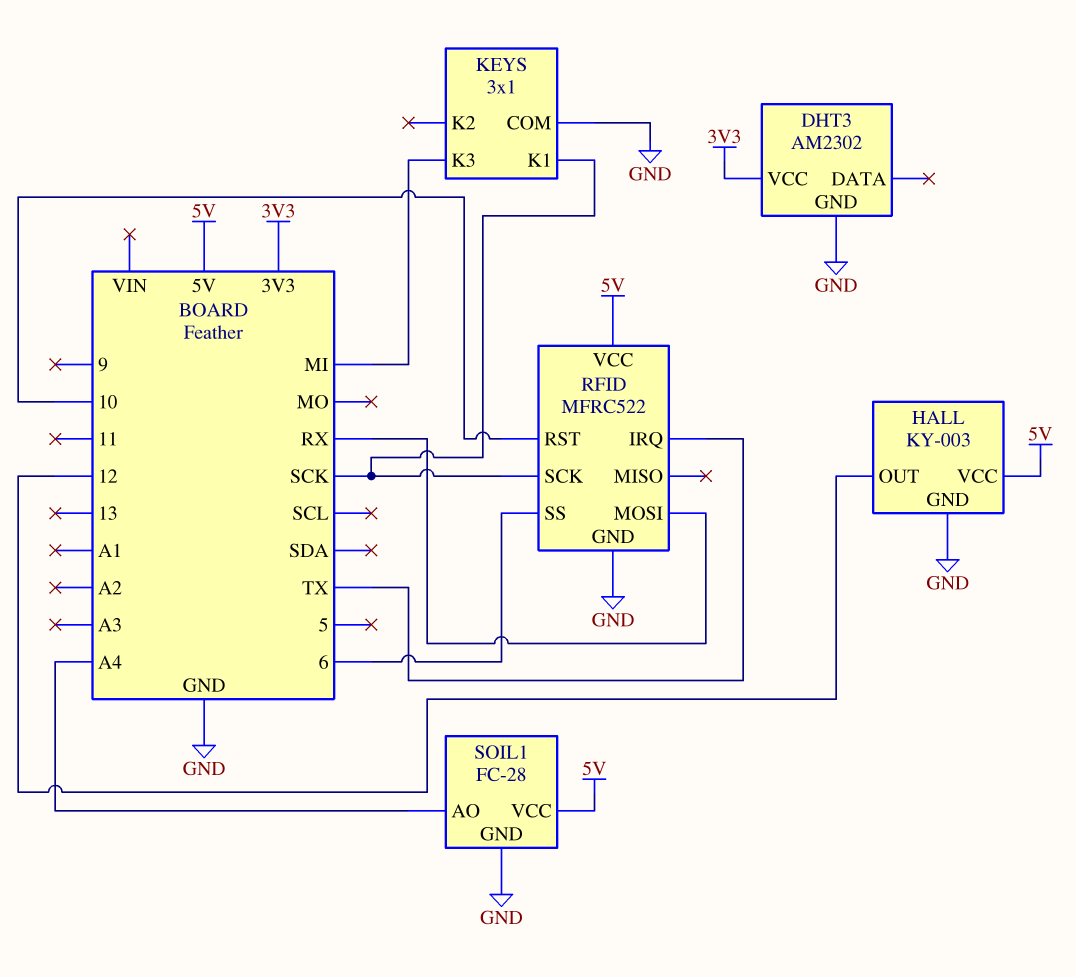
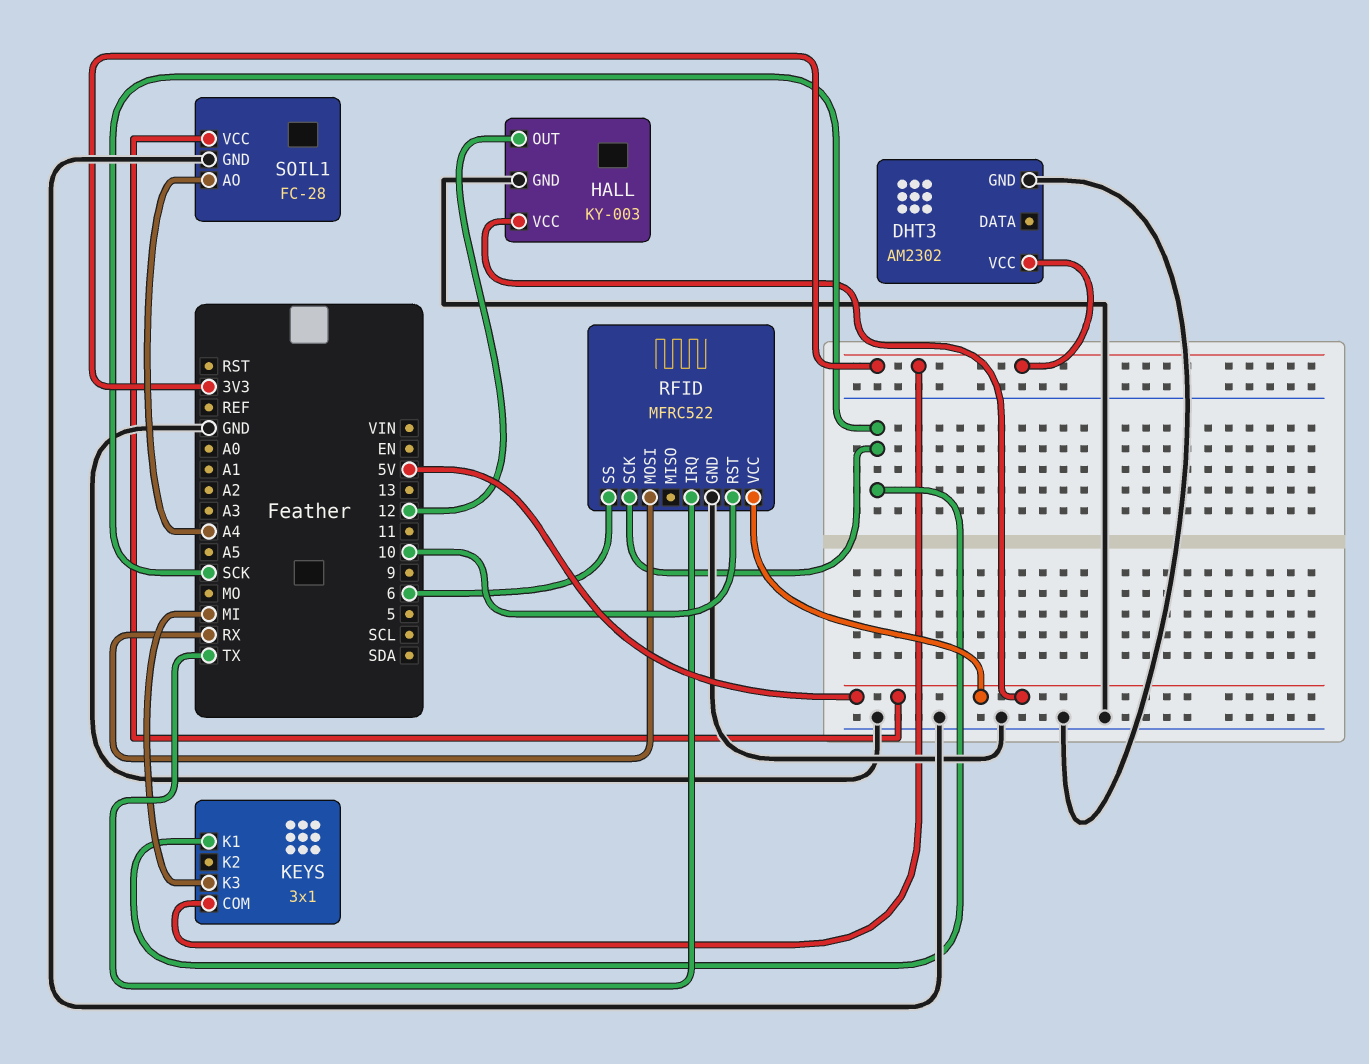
KEYS pin COM: GND -> 3V3

